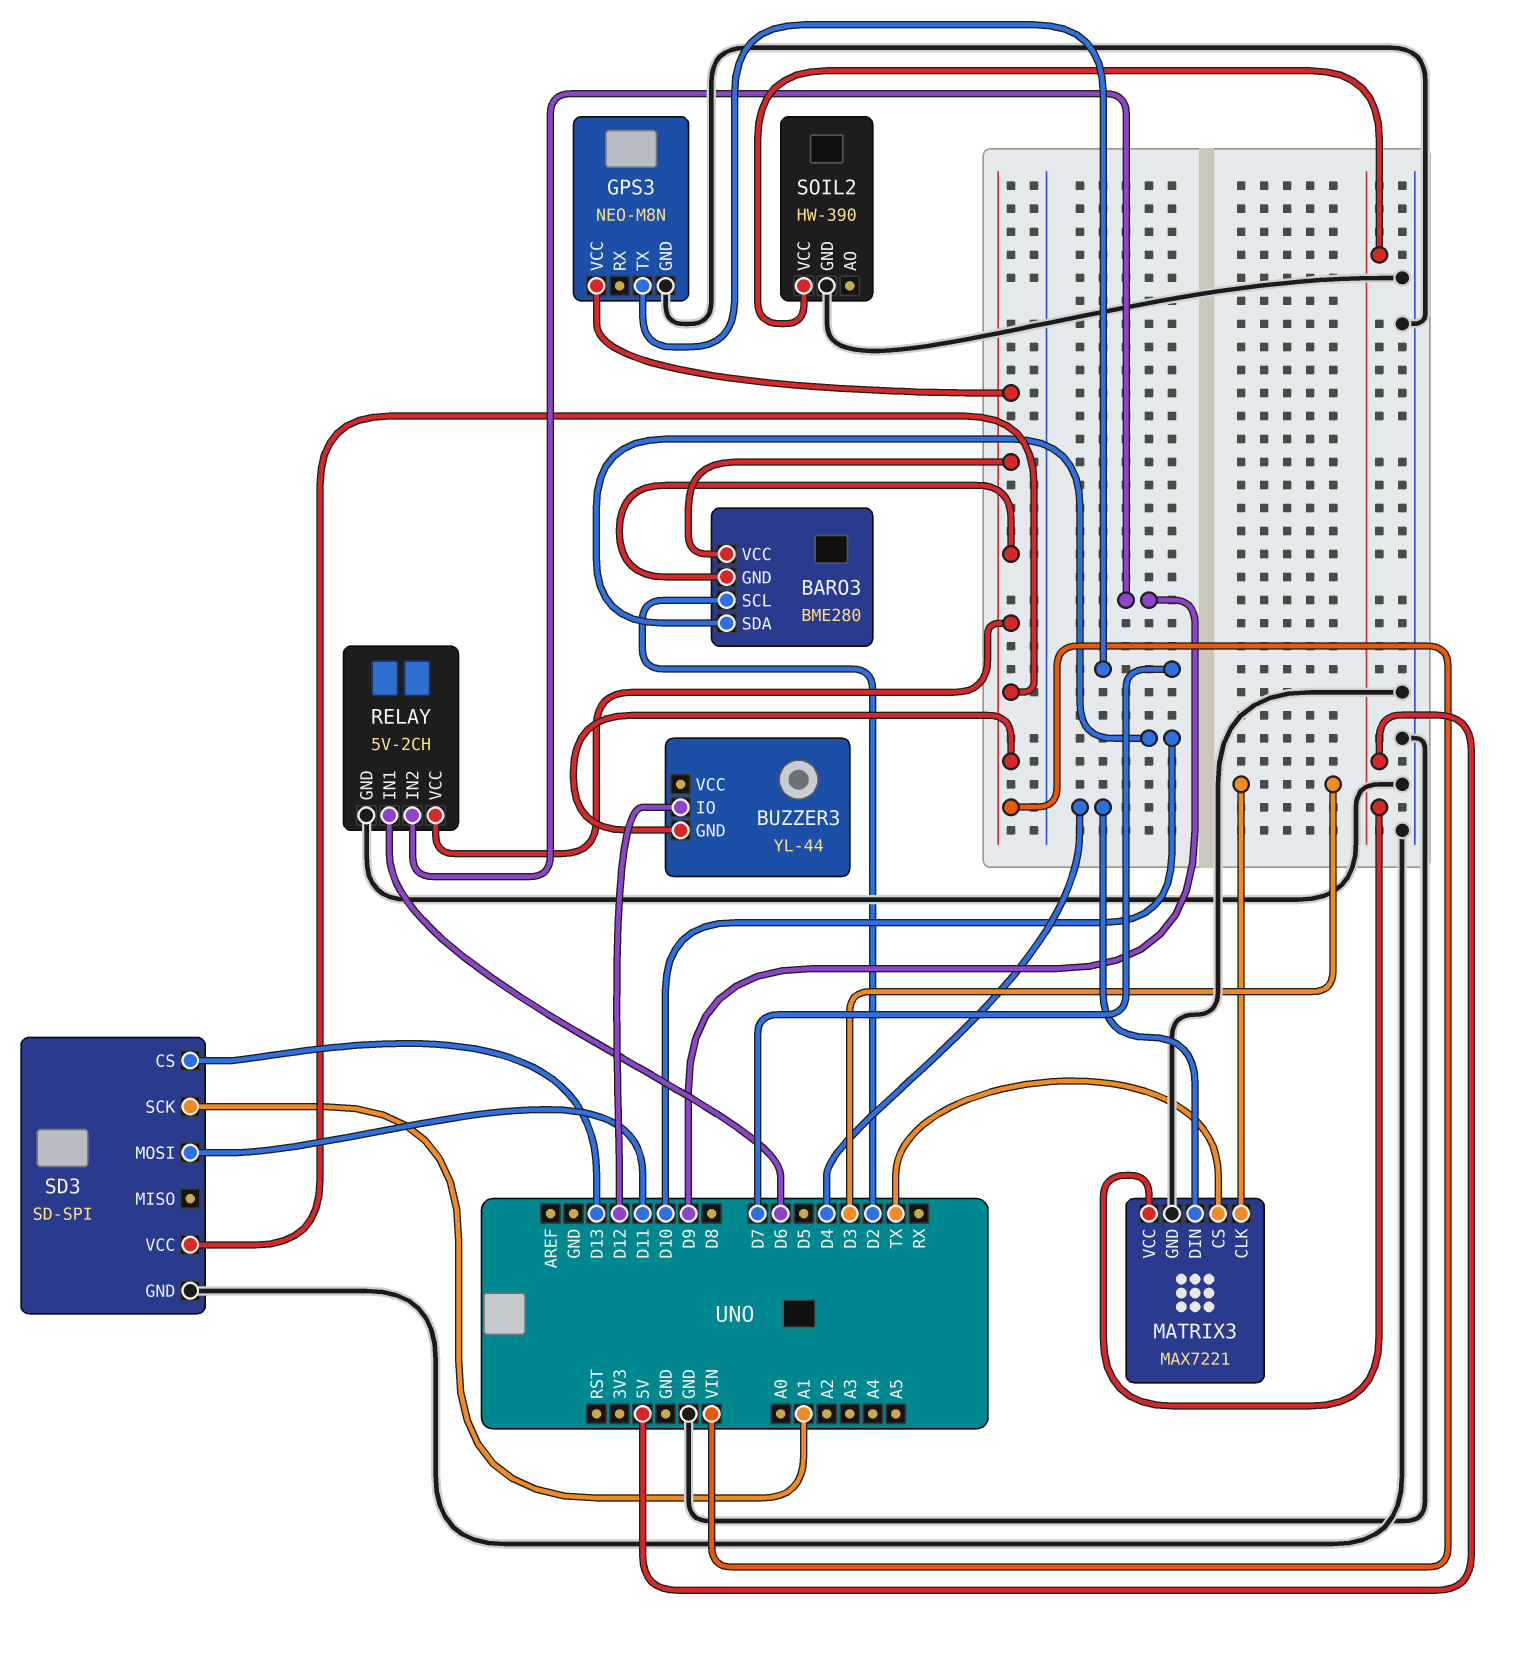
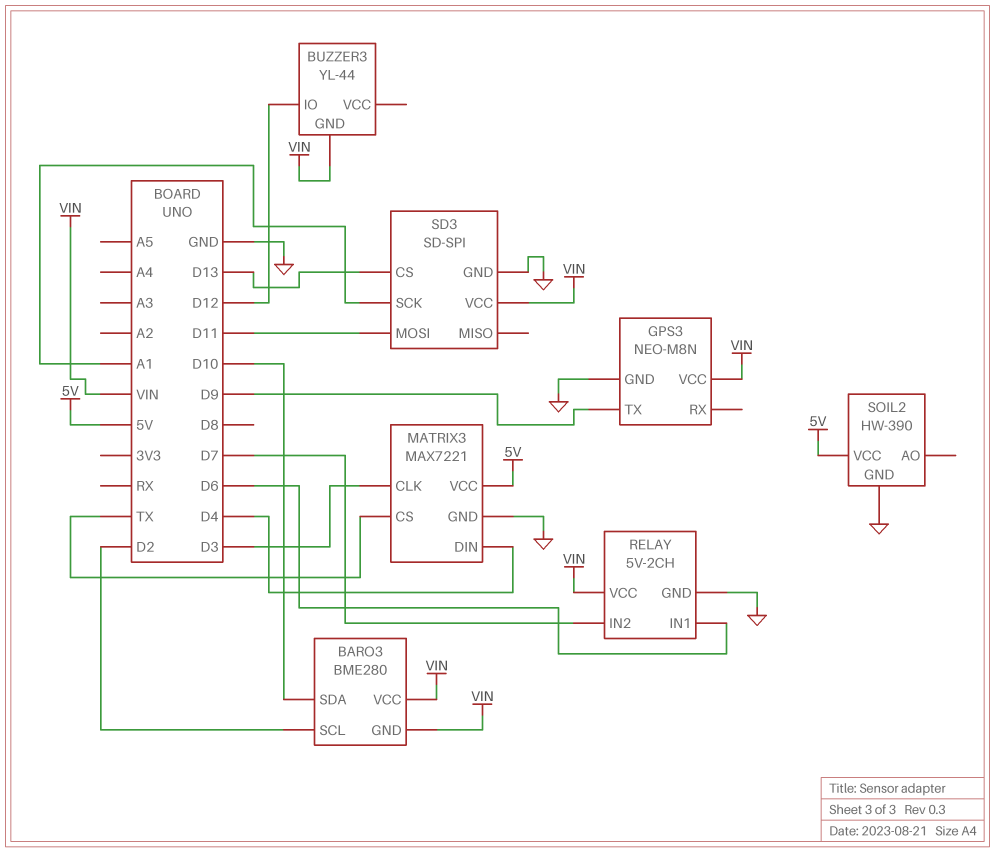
GPS3 pin TX: D7 -> D9
RELAY pin IN2: D9 -> D7

